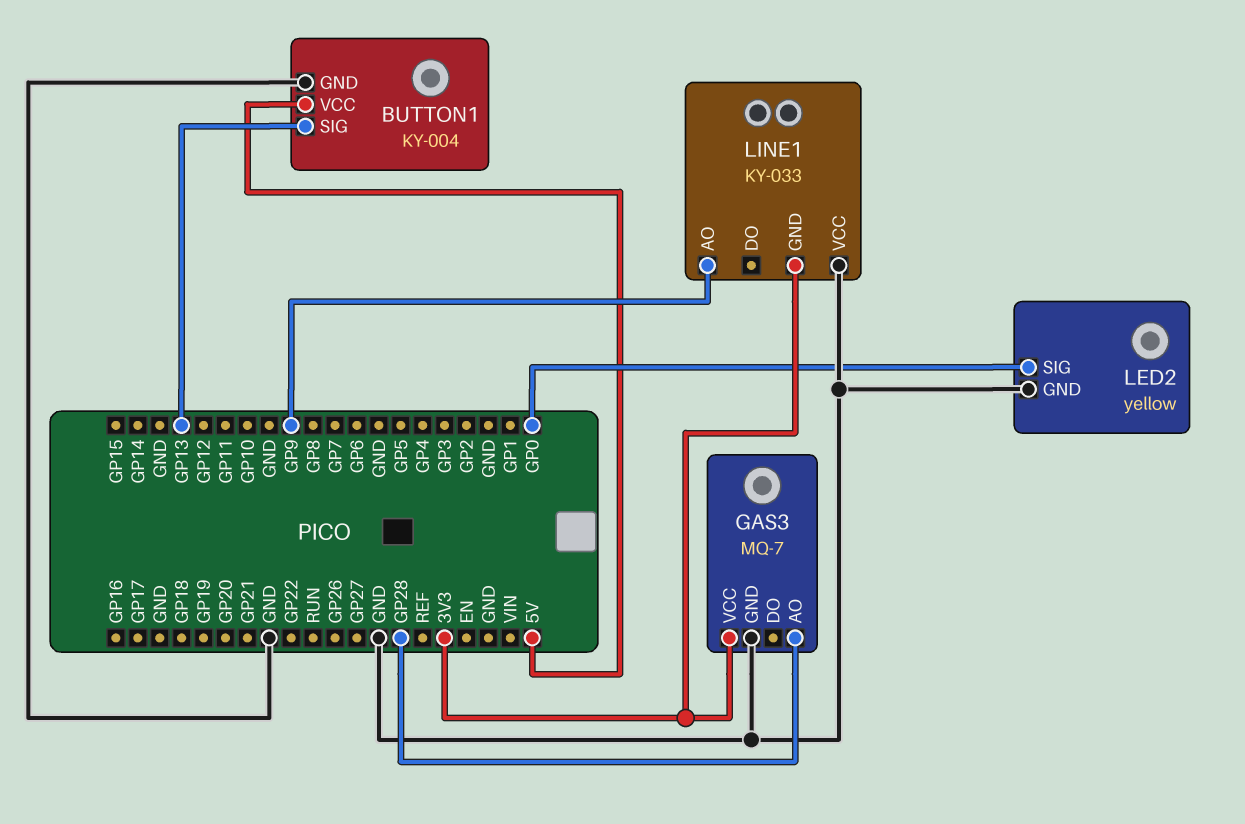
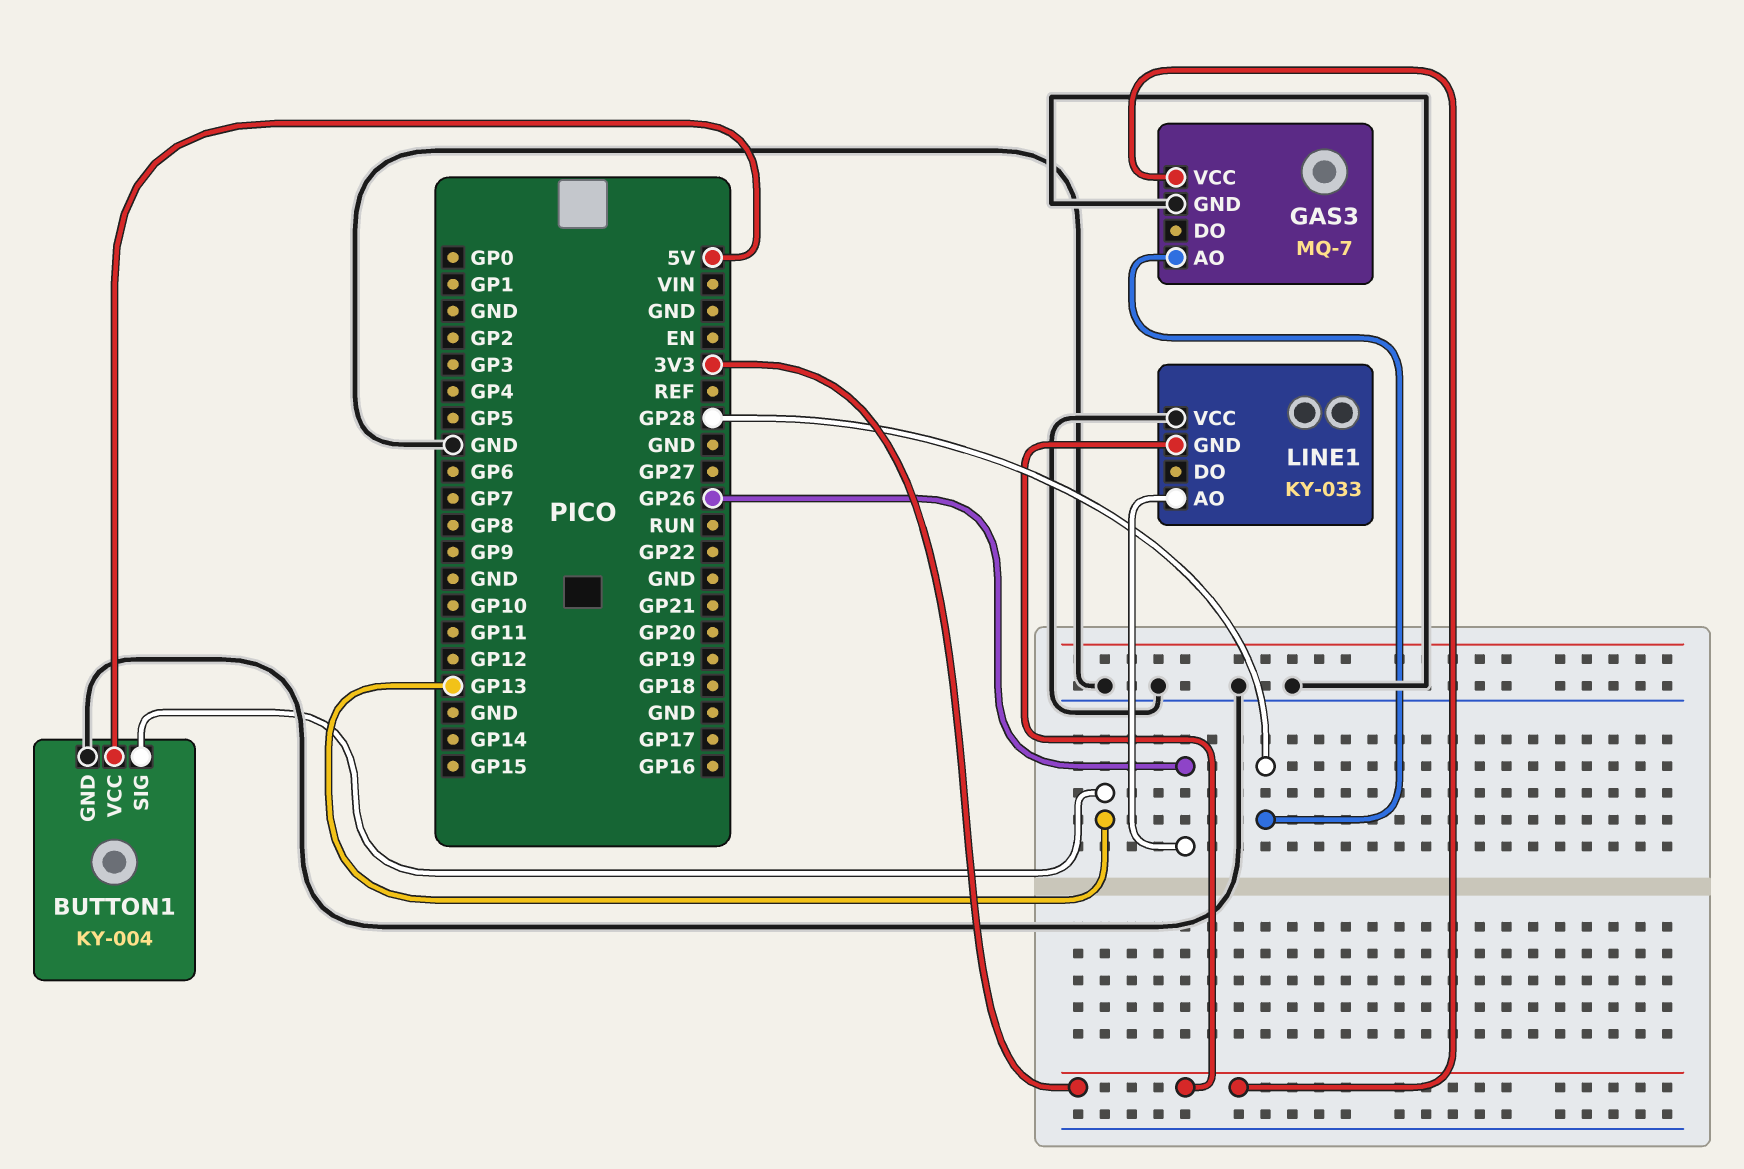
LED2: yellow -> none
LED2 pin GND: GND -> none
LED2 pin SIG: GP0 -> none
LINE1 pin AO: GP9 -> GP26

